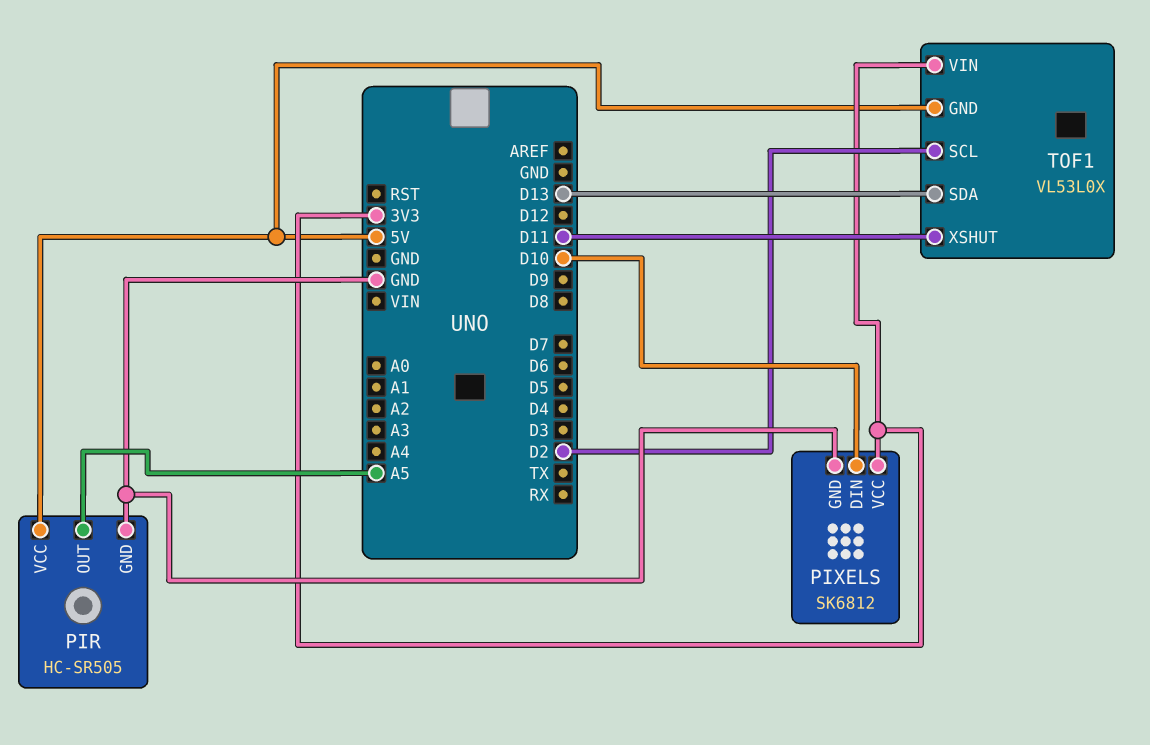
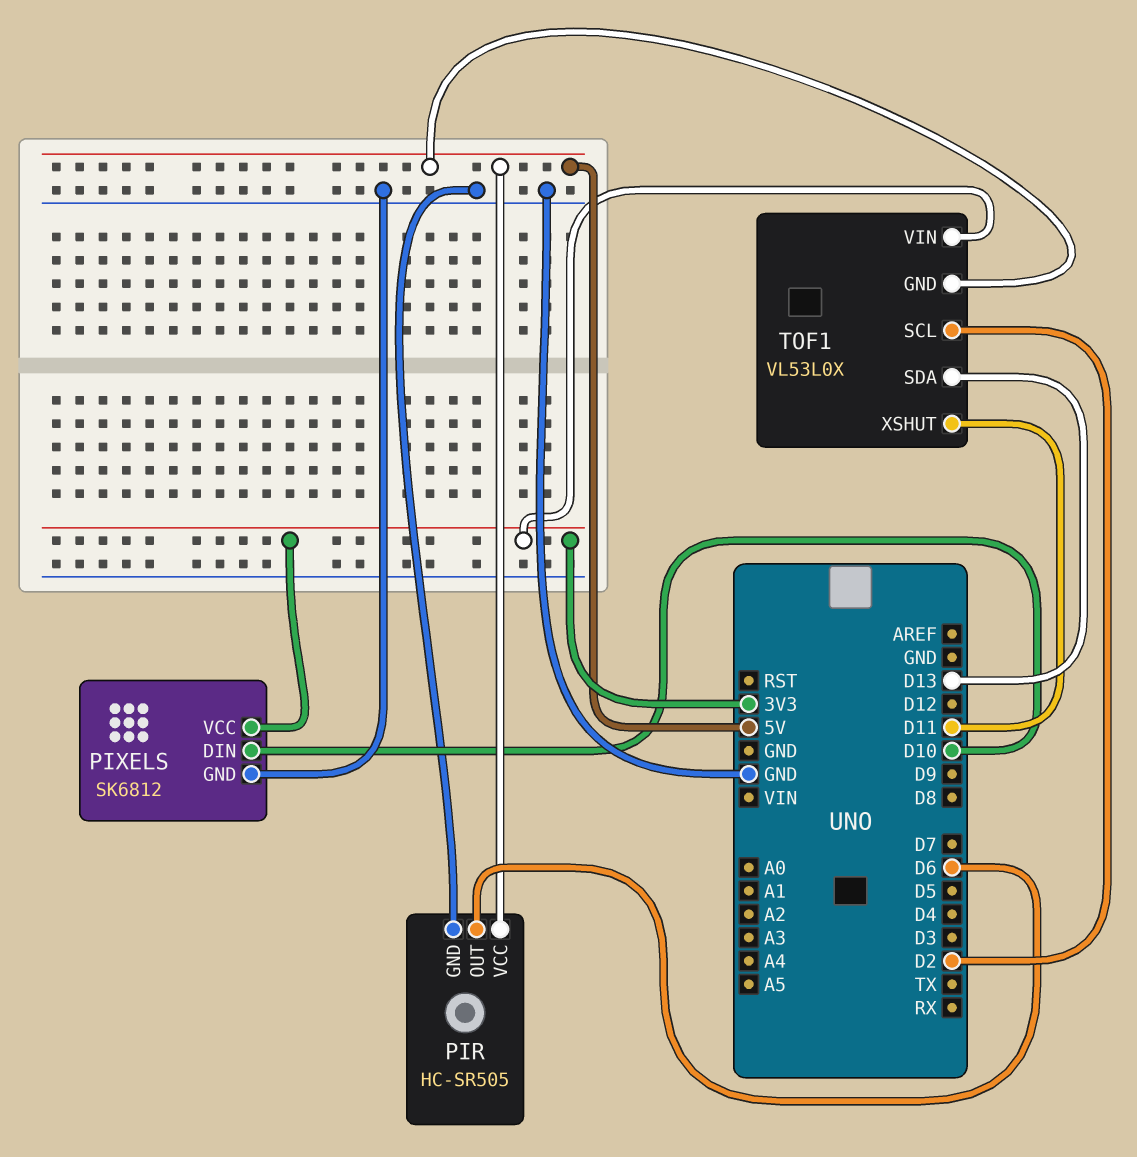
PIR pin OUT: A5 -> D6

